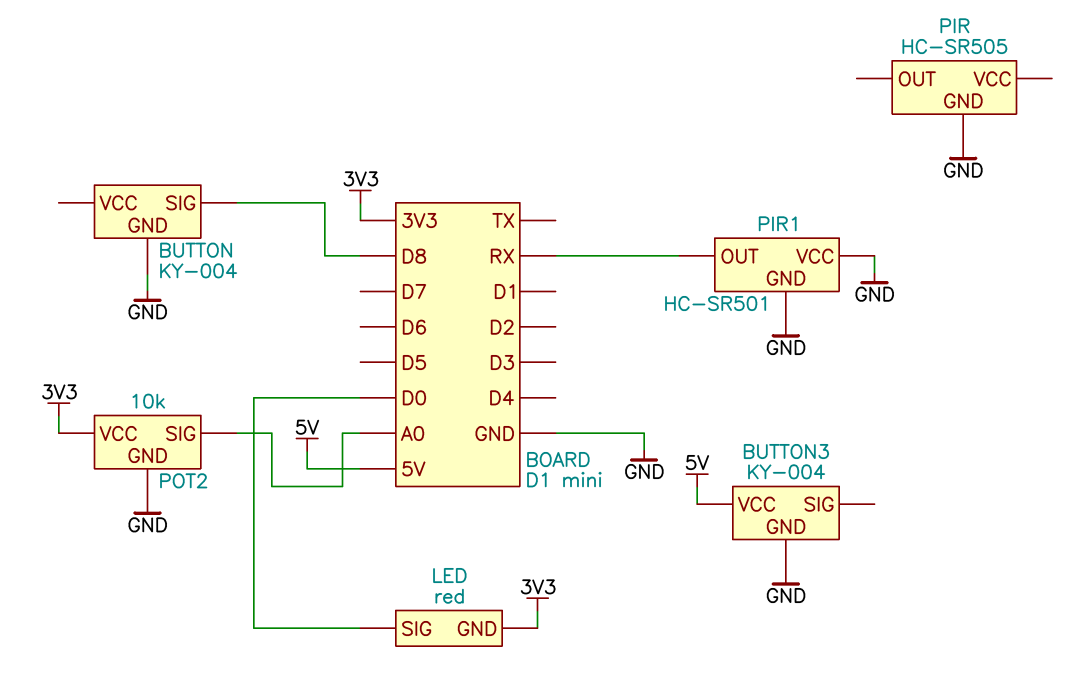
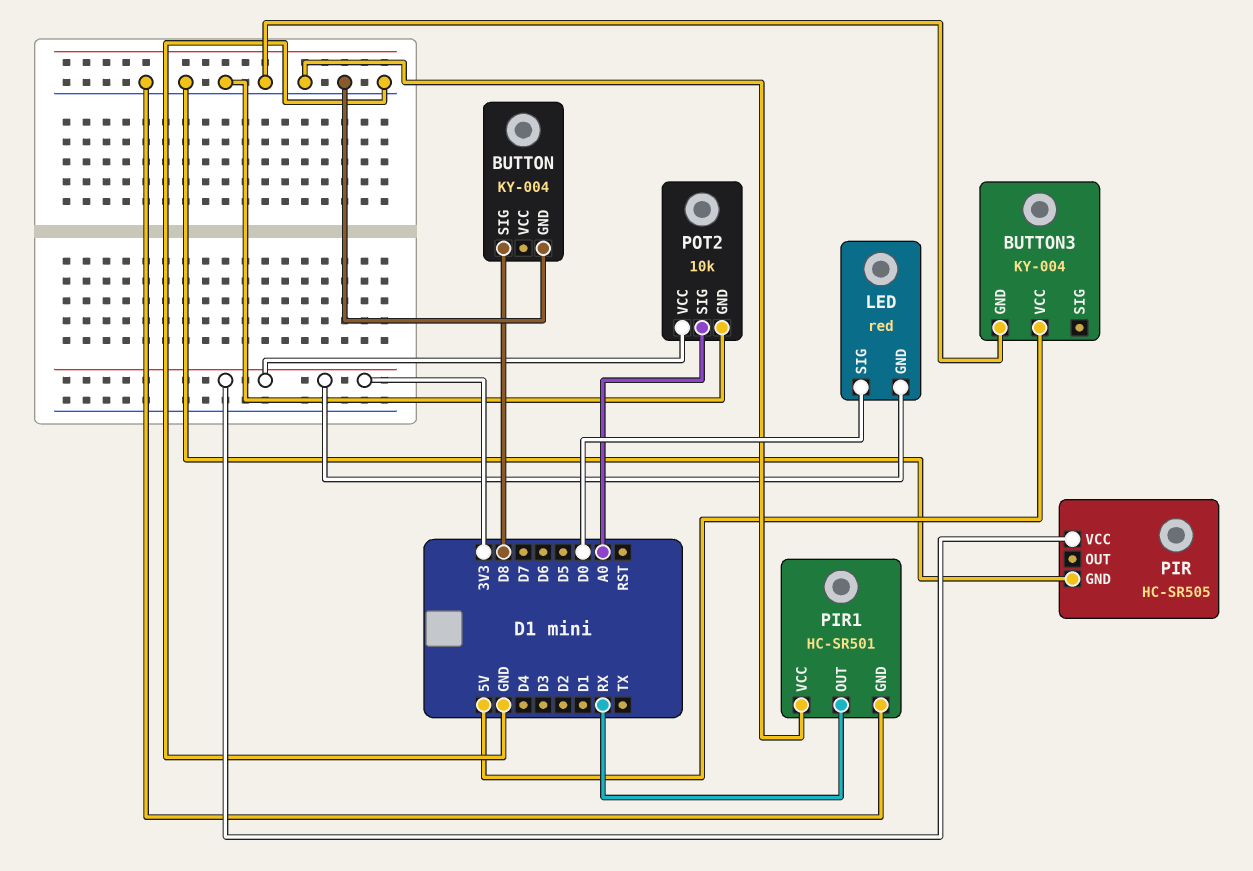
PIR pin VCC: none -> 3V3

